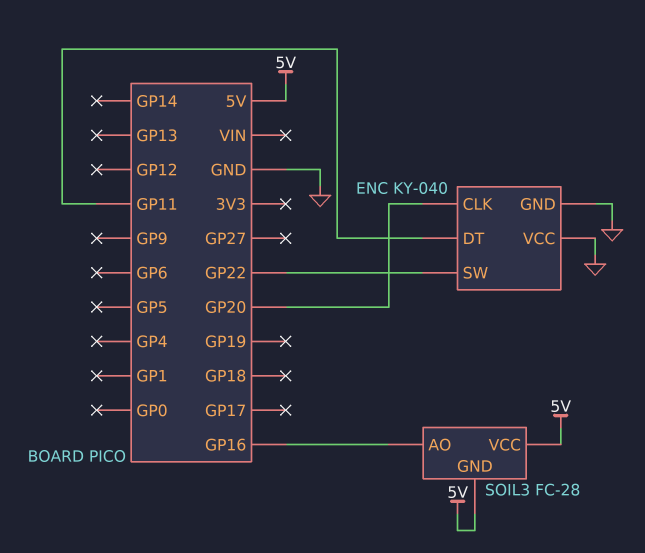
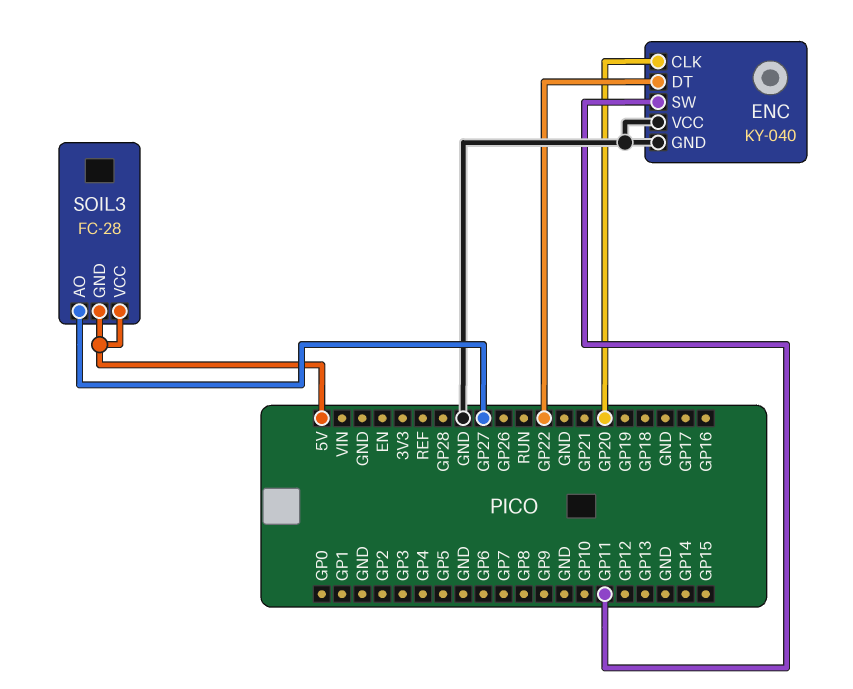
ENC pin DT: GP11 -> GP22
ENC pin SW: GP22 -> GP11
SOIL3 pin AO: GP16 -> GP27

